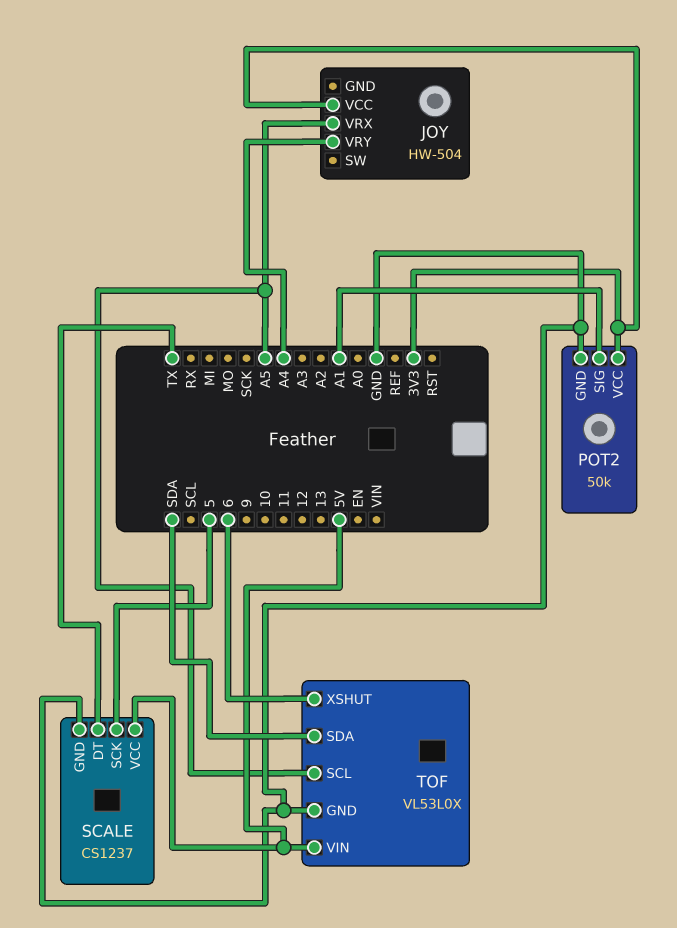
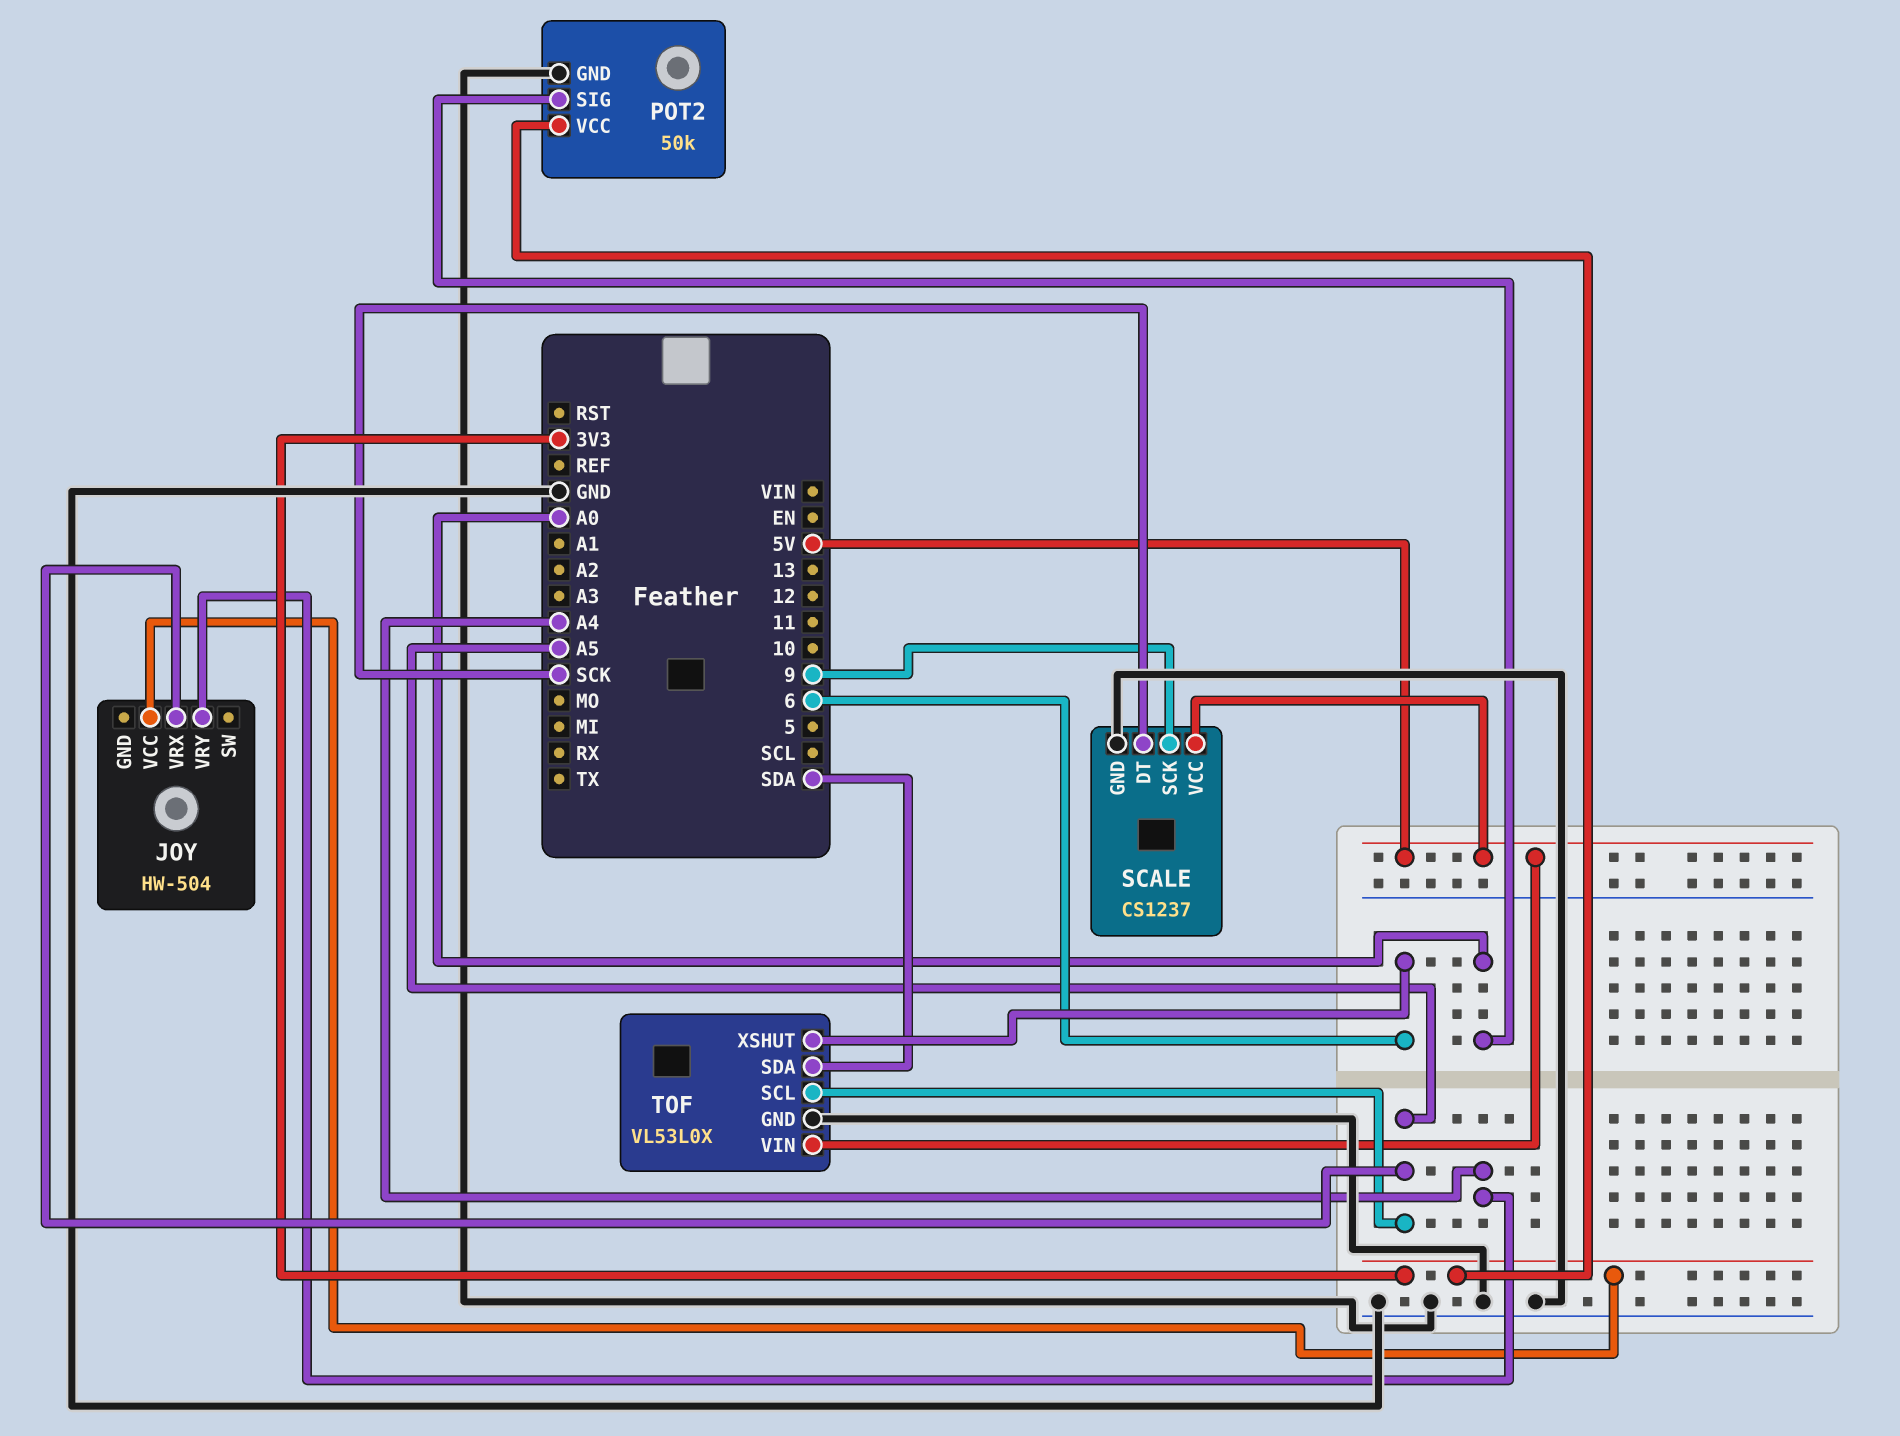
POT2 pin SIG: A1 -> A0
SCALE pin DT: TX -> SCK
SCALE pin SCK: 5 -> 9

